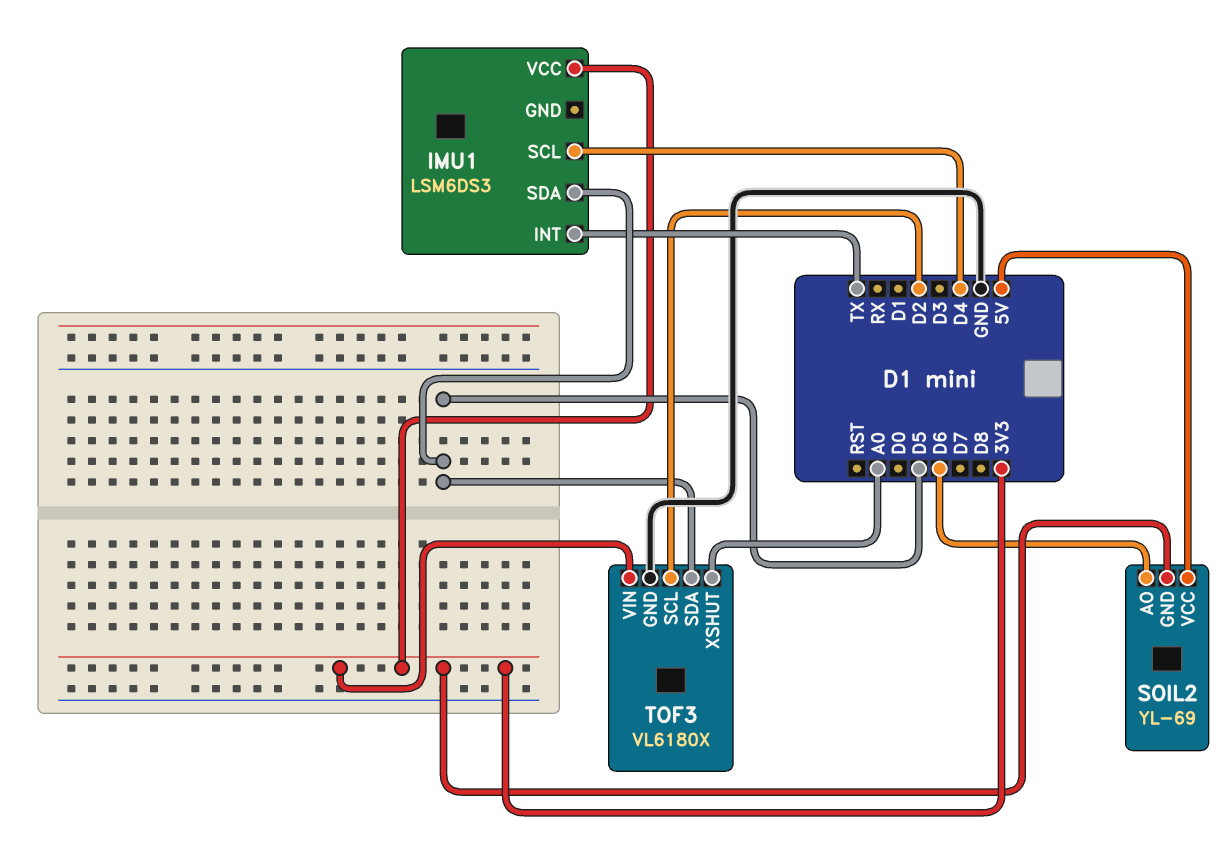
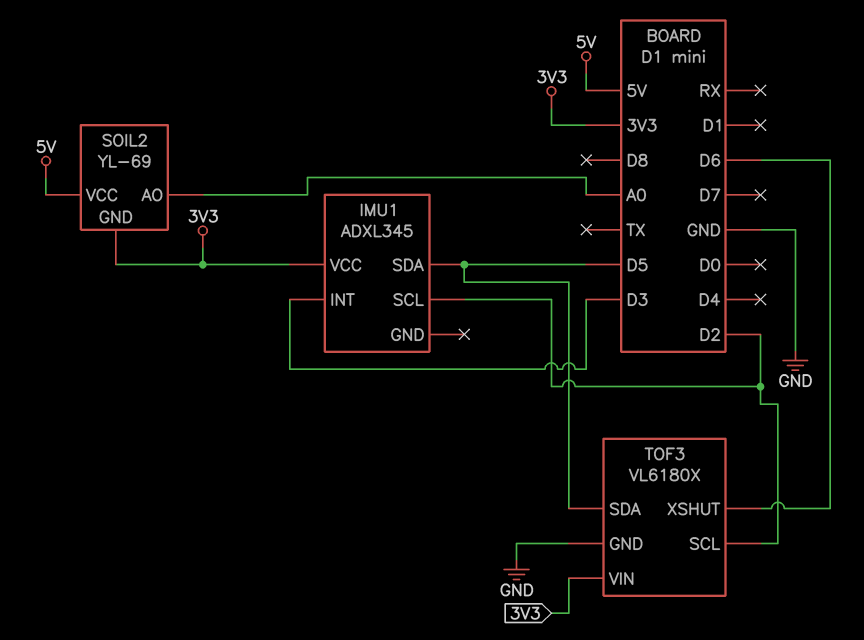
IMU1: LSM6DS3 -> ADXL345
IMU1 pin INT: TX -> D3
IMU1 pin SCL: D4 -> D2
SOIL2 pin AO: D6 -> A0
TOF3 pin XSHUT: A0 -> D6

